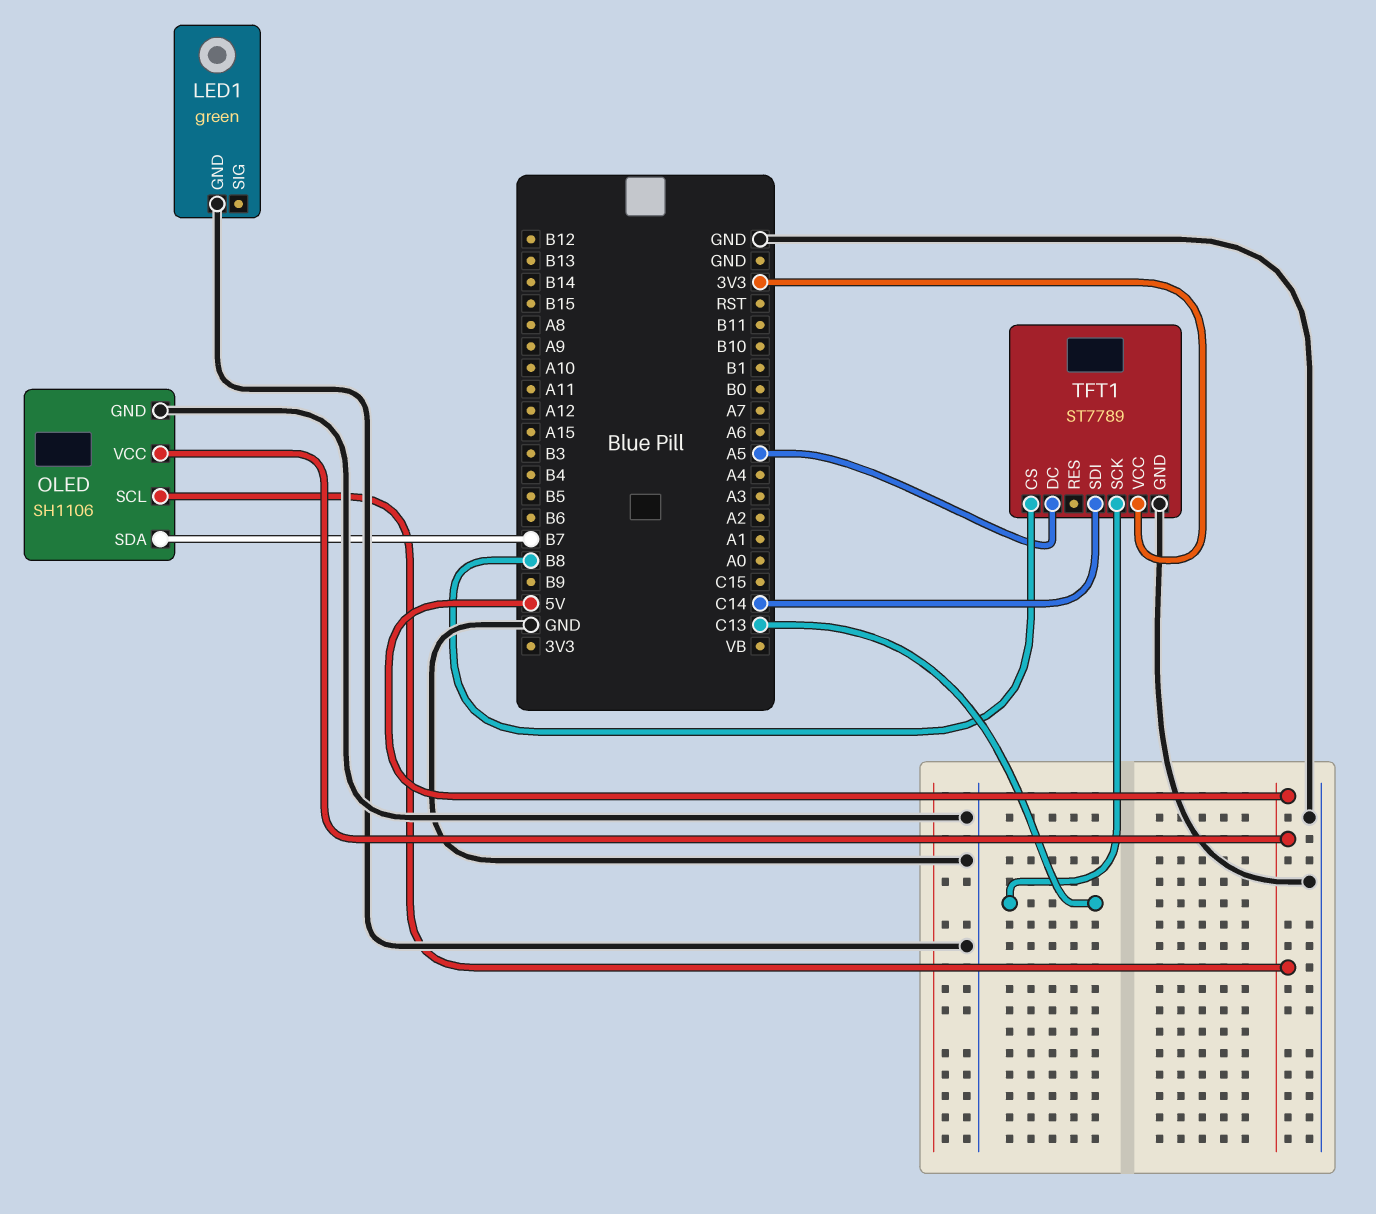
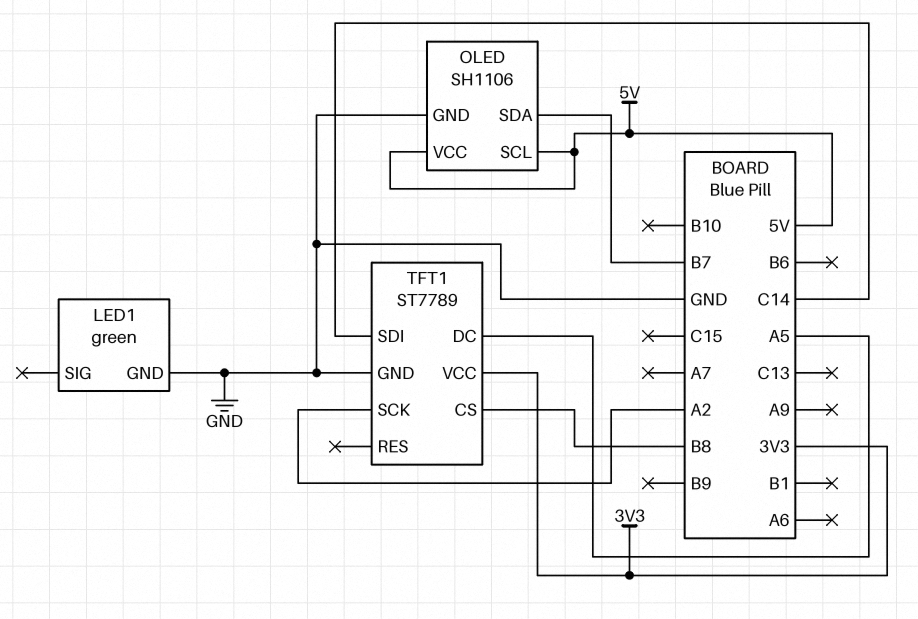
TFT1 pin SCK: C13 -> A2

